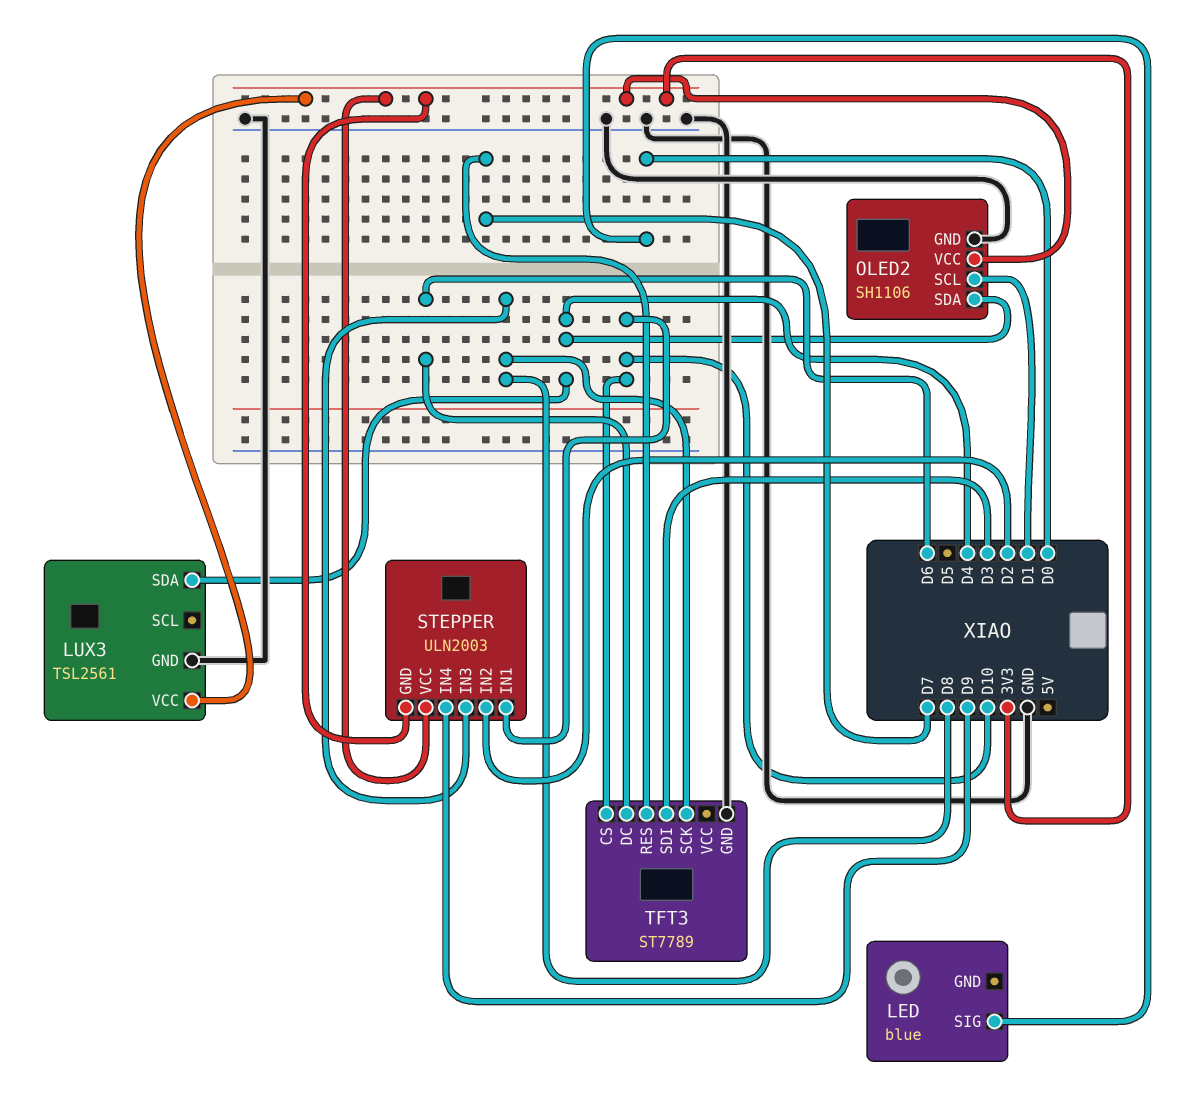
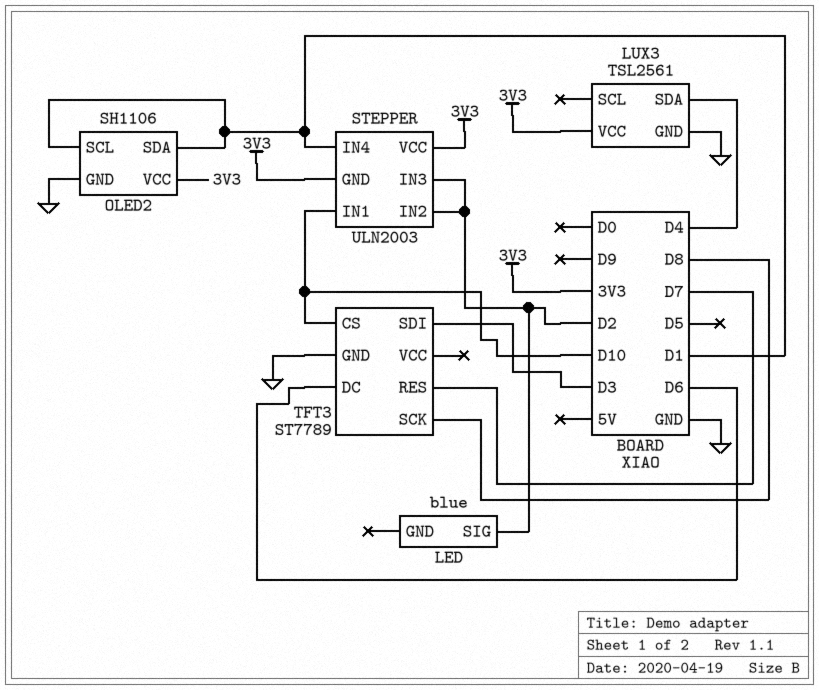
LED pin SIG: D0 -> D2
OLED2 pin SDA: D4 -> D1
STEPPER pin IN3: D8 -> D2
STEPPER pin IN4: D9 -> D1

